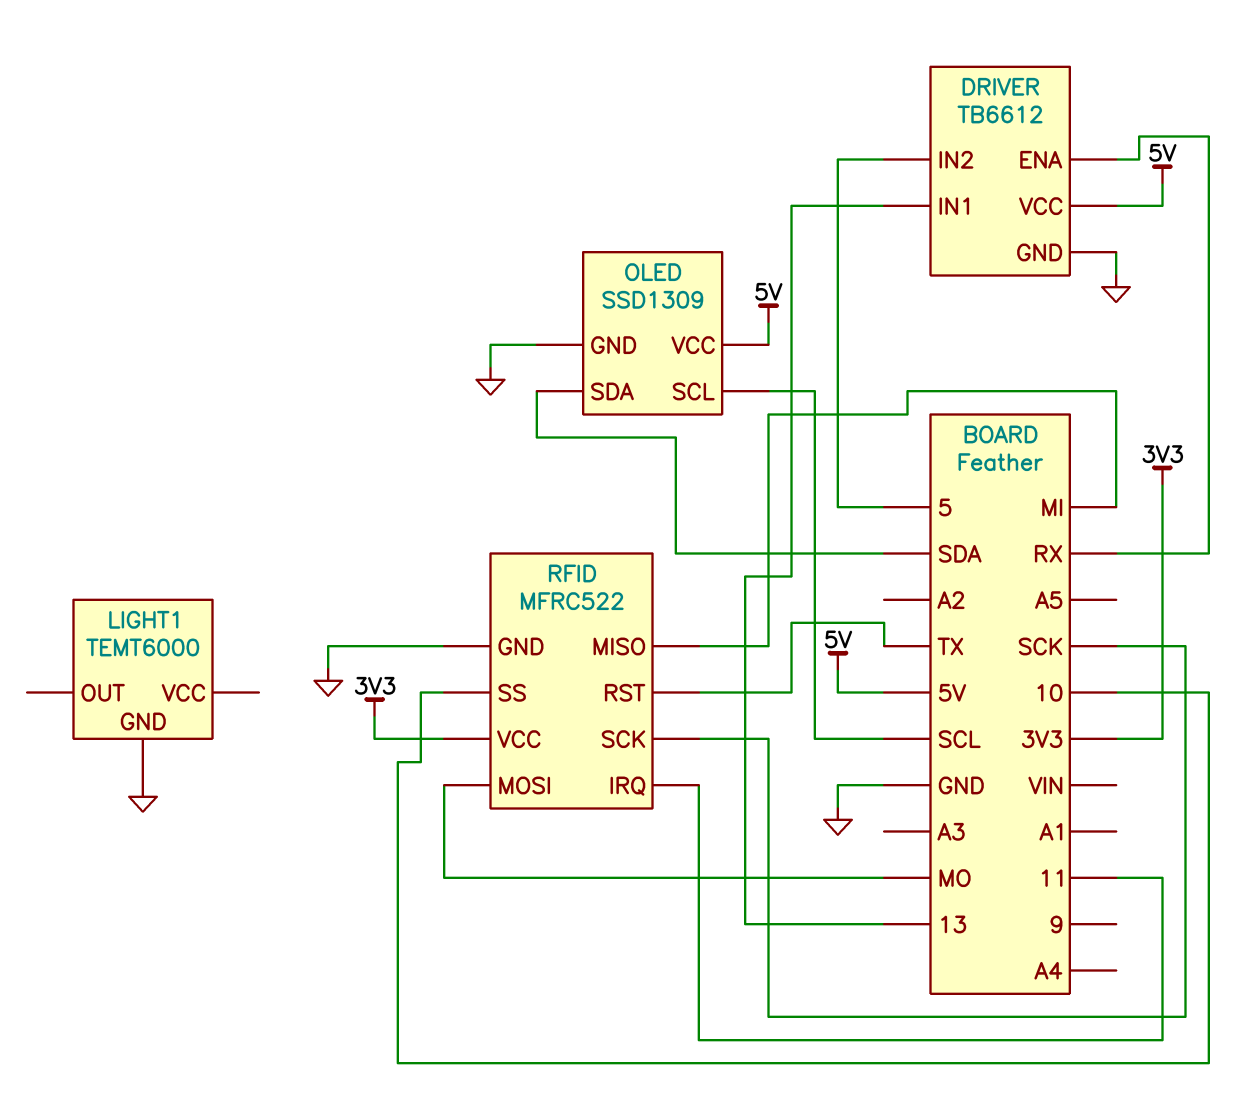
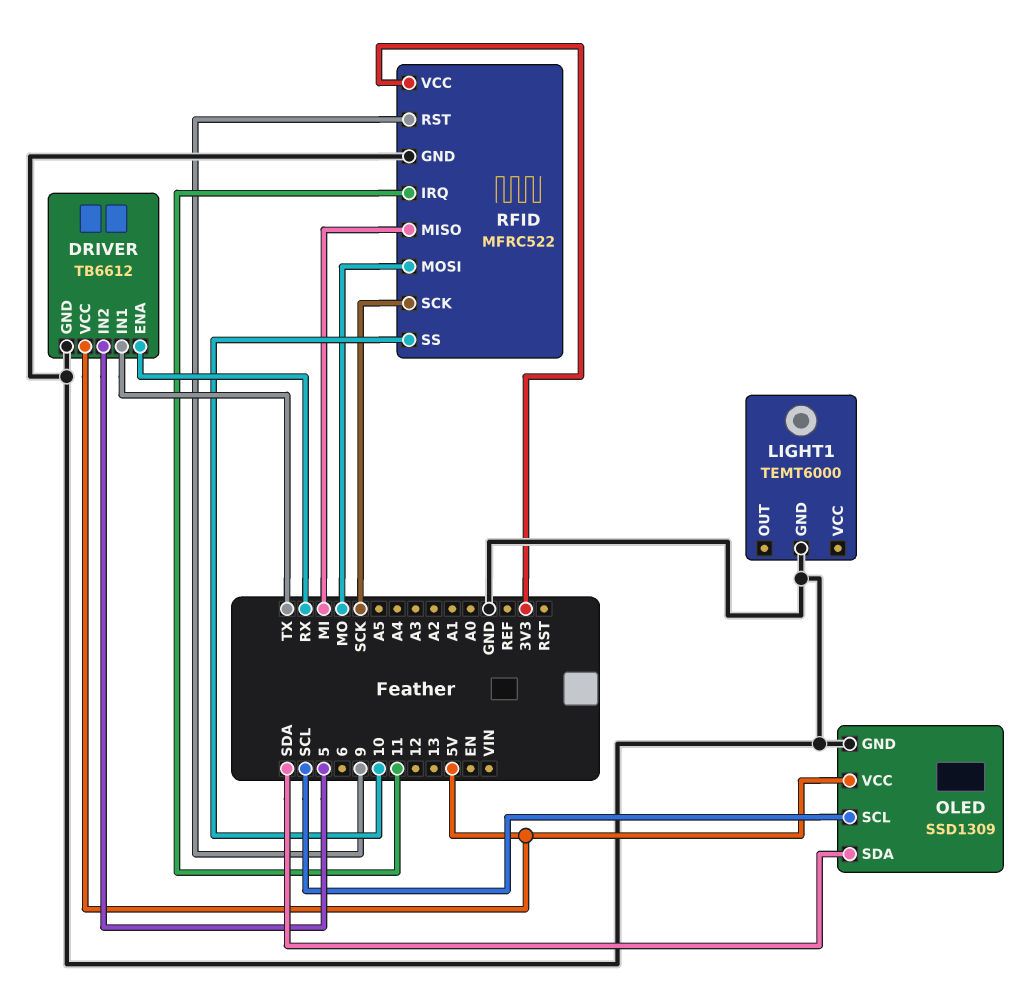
DRIVER pin IN1: 13 -> TX
RFID pin RST: TX -> 9

